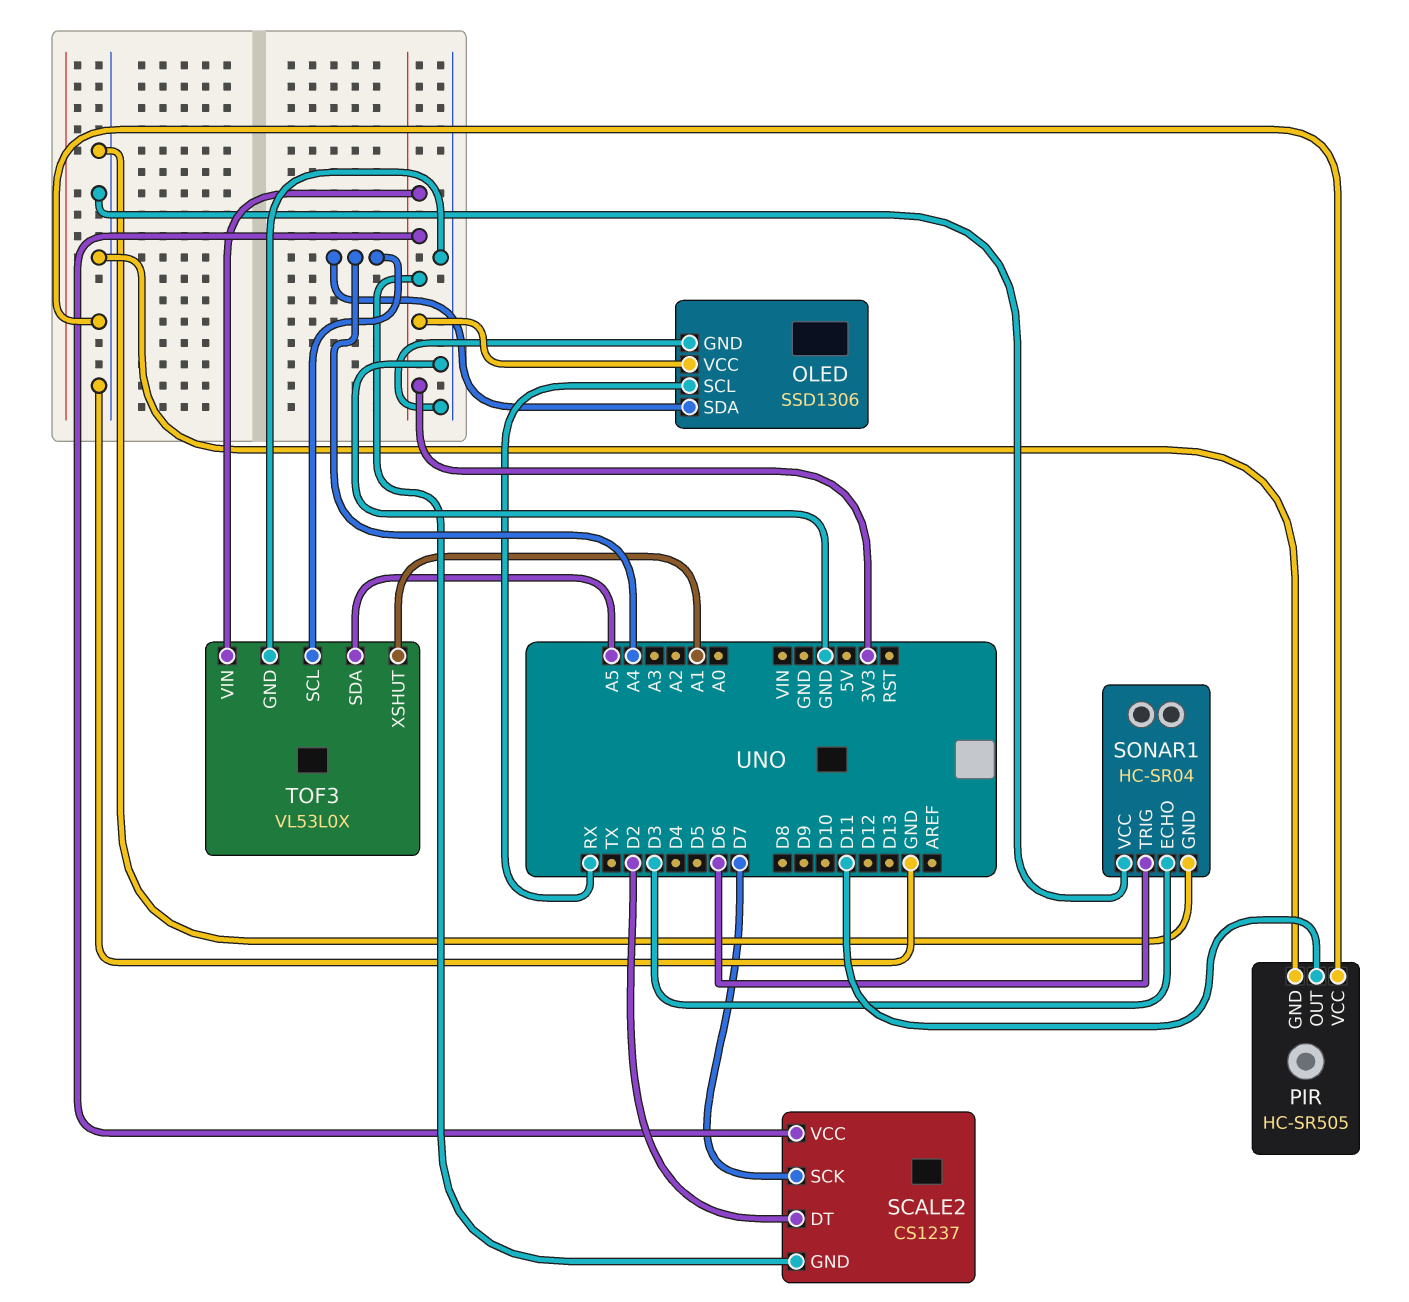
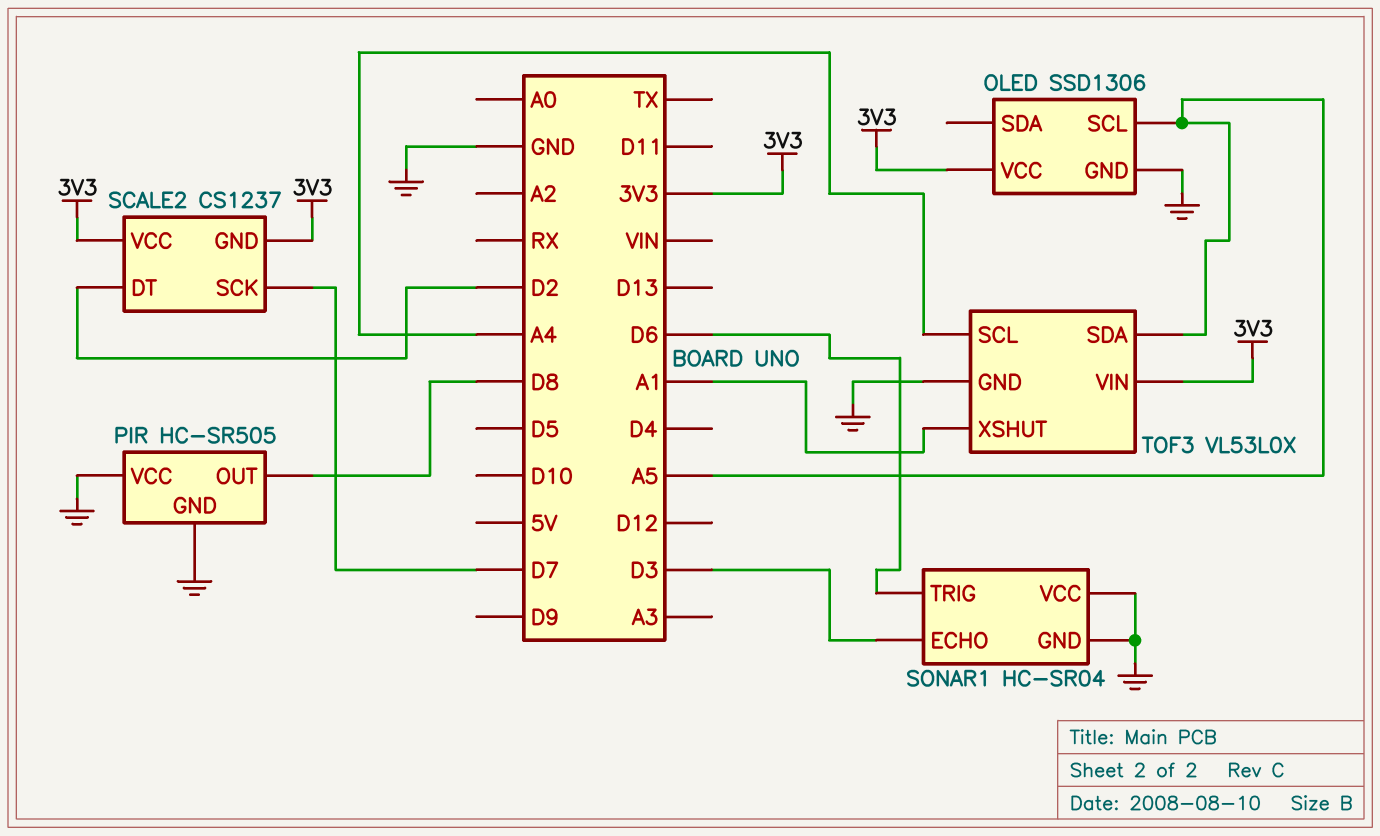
OLED pin SCL: RX -> A5
OLED pin SDA: A4 -> none
PIR pin OUT: D11 -> D8

